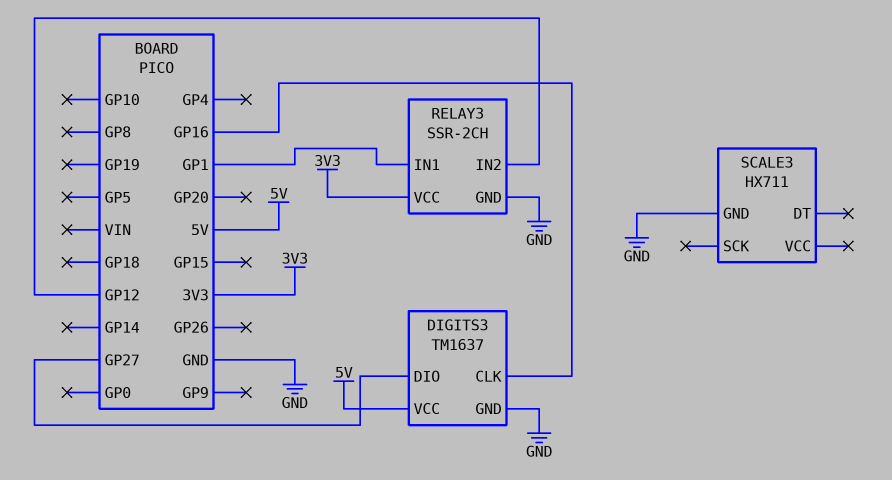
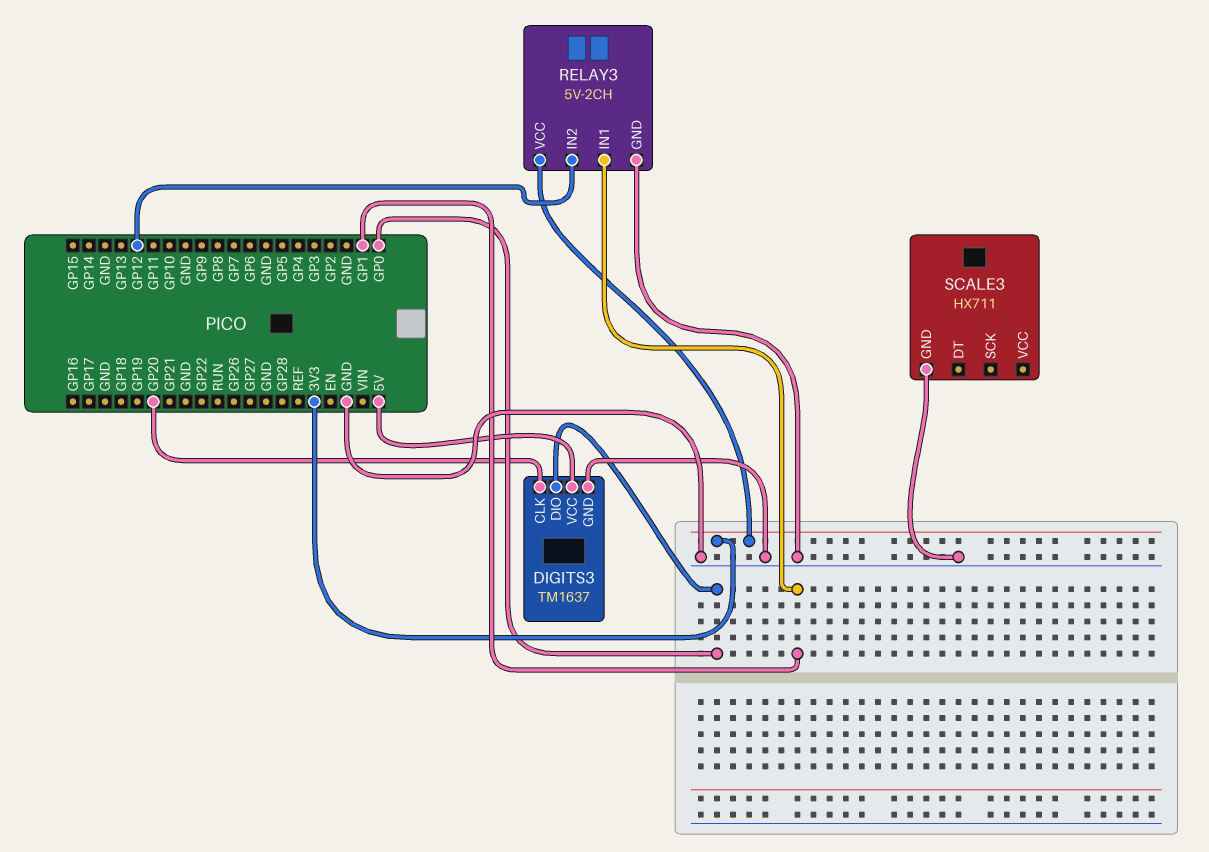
DIGITS3 pin CLK: GP16 -> GP20
DIGITS3 pin DIO: GP27 -> GP0
RELAY3: SSR-2CH -> 5V-2CH

